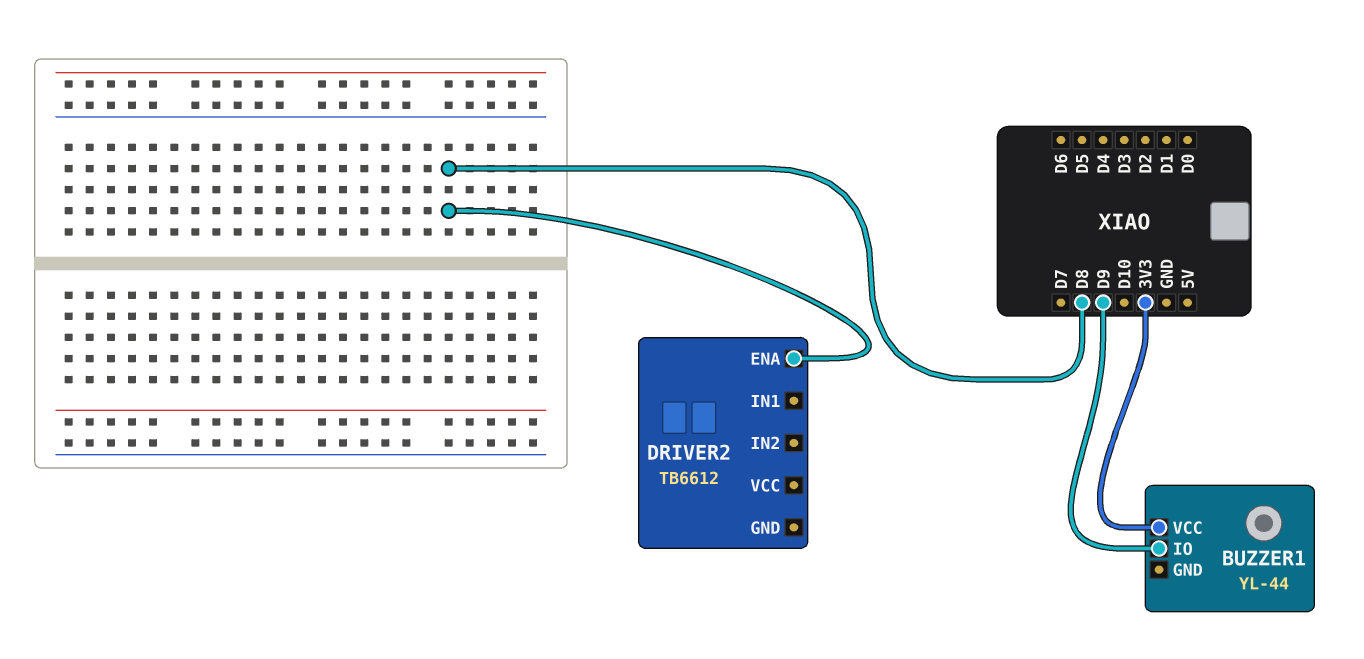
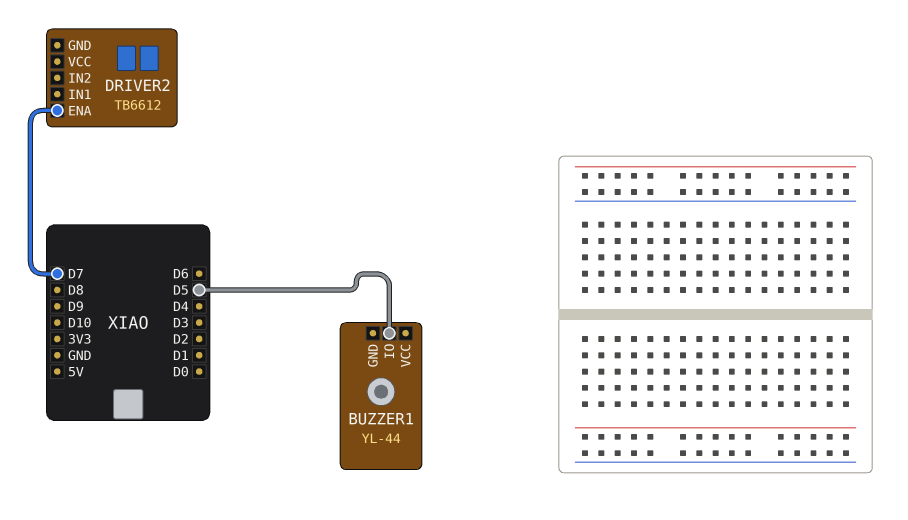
BUZZER1 pin IO: D9 -> D5
BUZZER1 pin VCC: 3V3 -> none
DRIVER2 pin ENA: D8 -> D7

